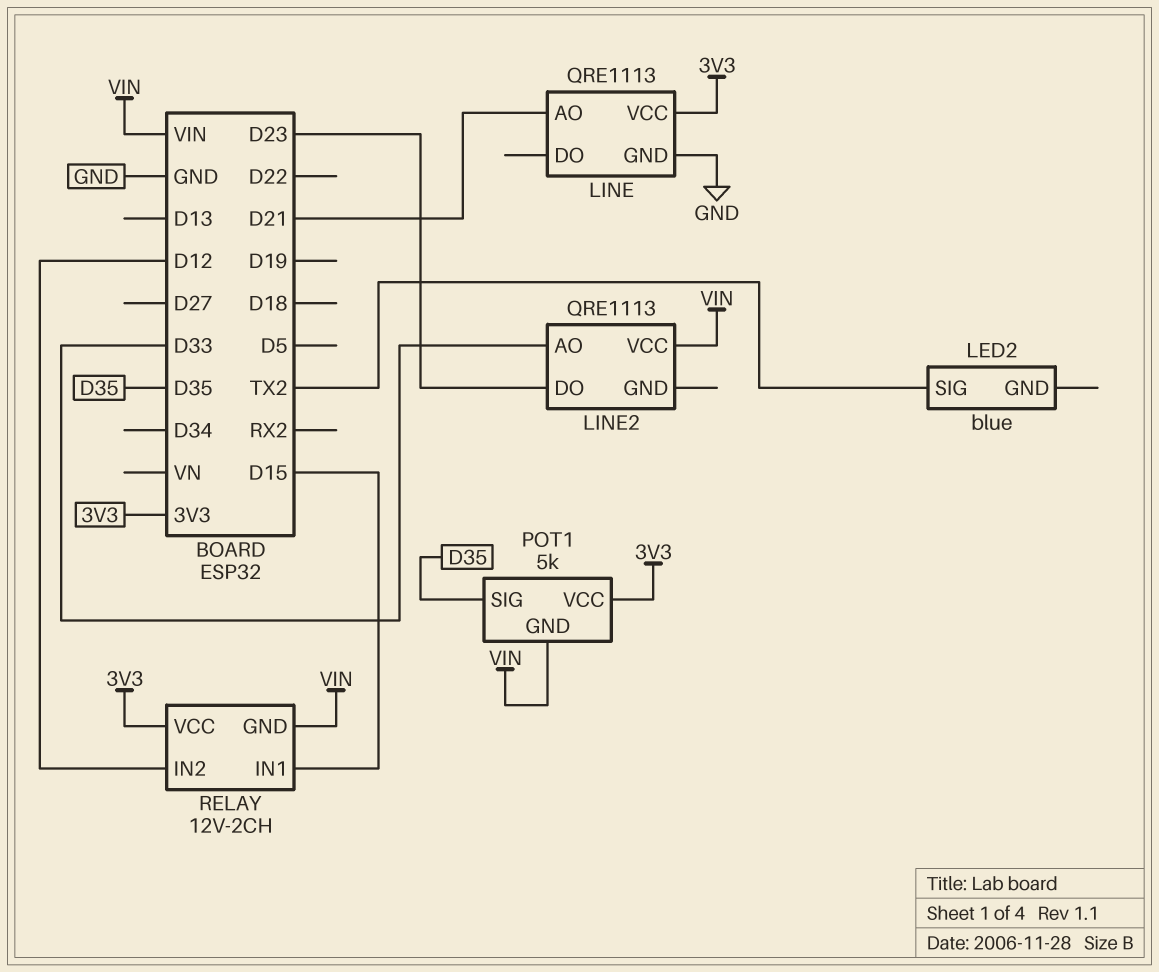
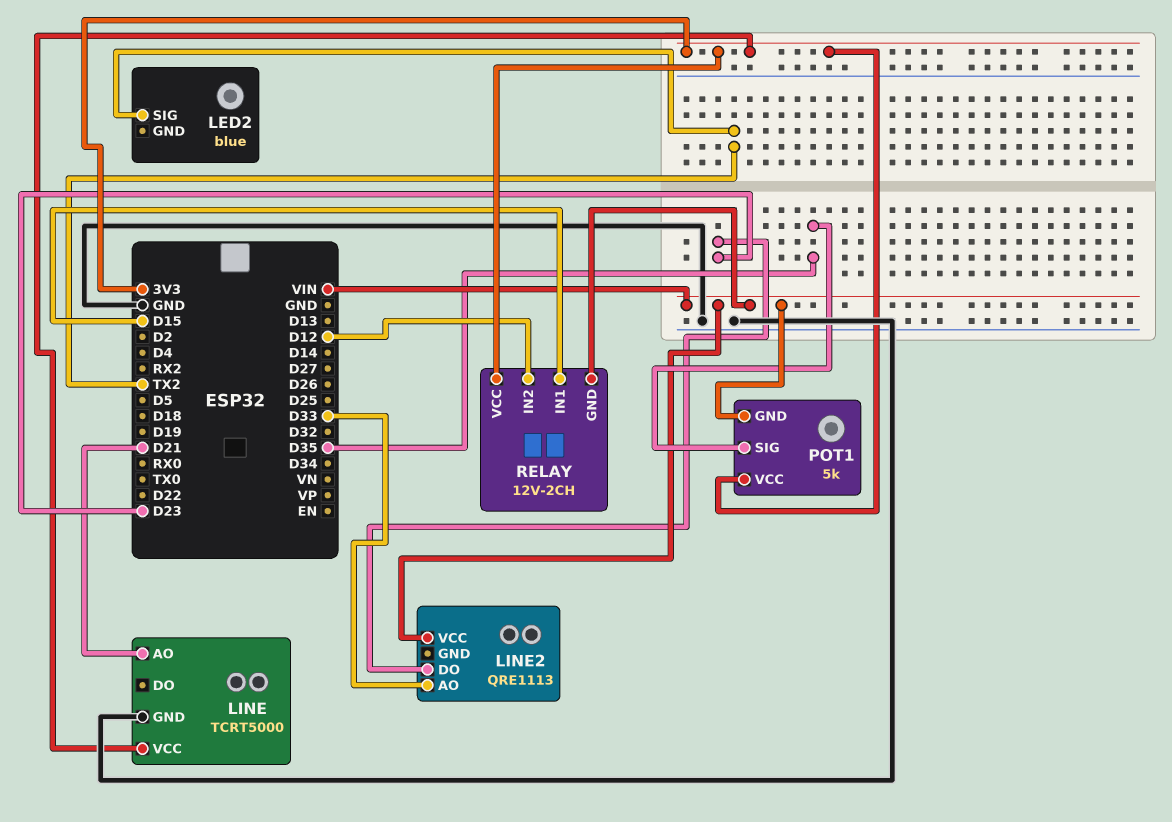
LINE: QRE1113 -> TCRT5000

